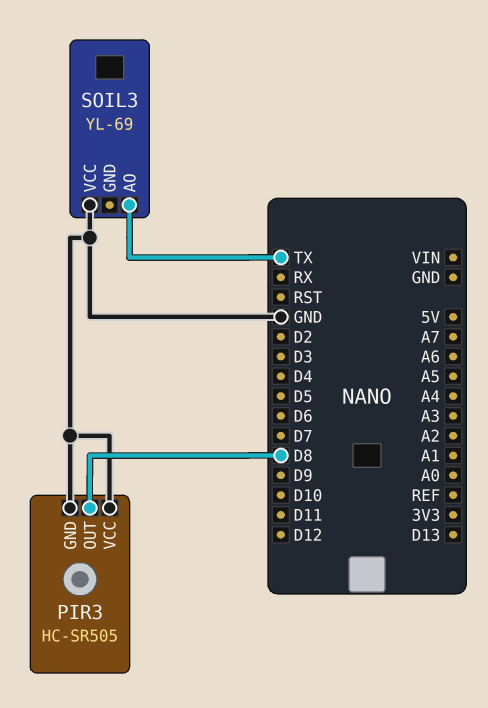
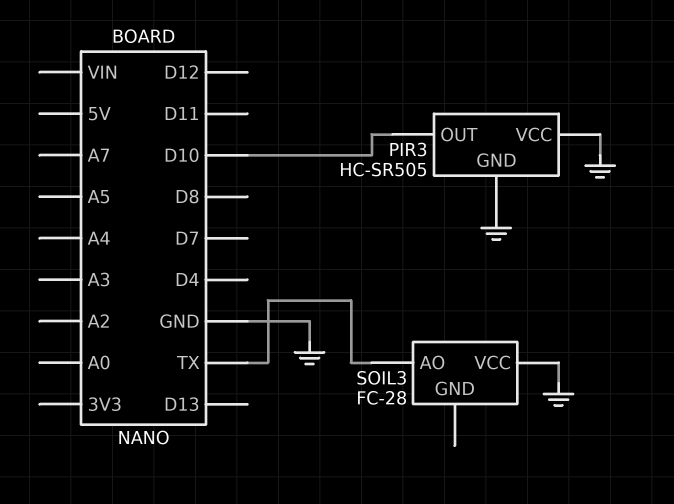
PIR3 pin OUT: D8 -> D10
SOIL3: YL-69 -> FC-28

